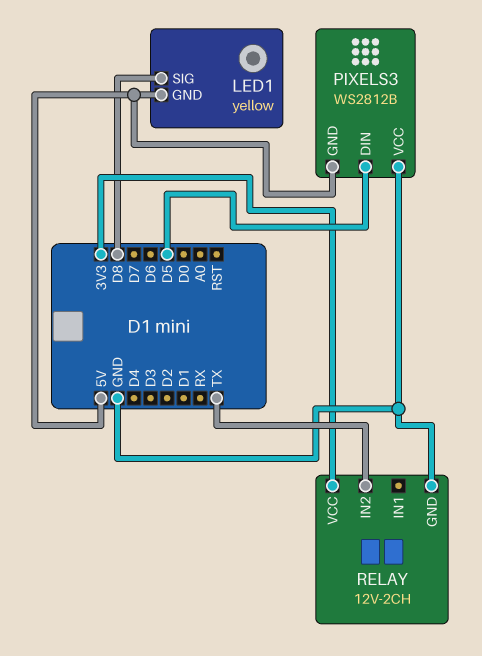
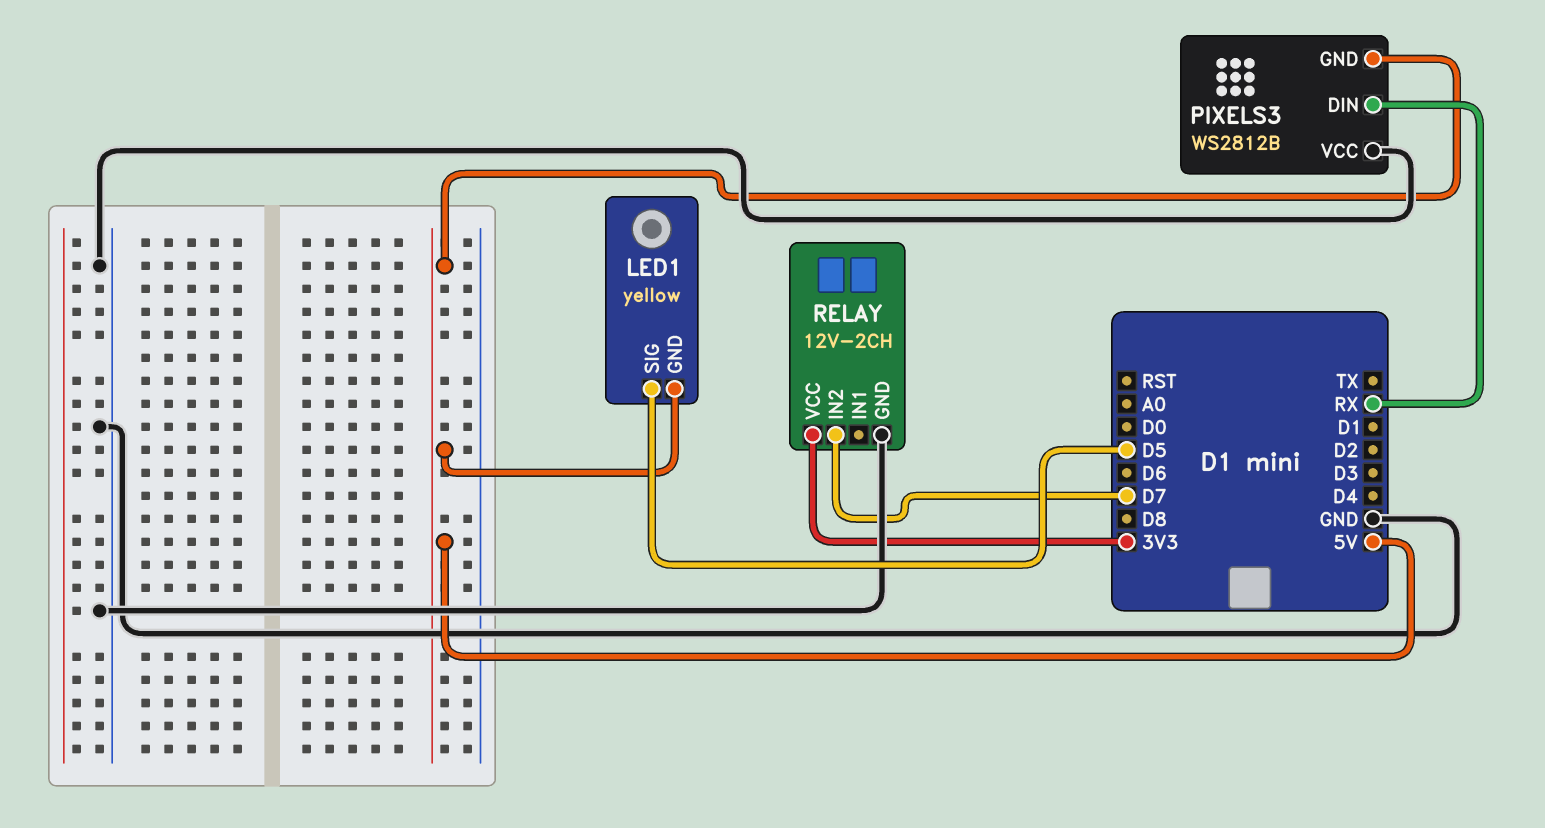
LED1 pin SIG: D8 -> D5
PIXELS3 pin DIN: D5 -> RX
RELAY pin IN2: TX -> D7

